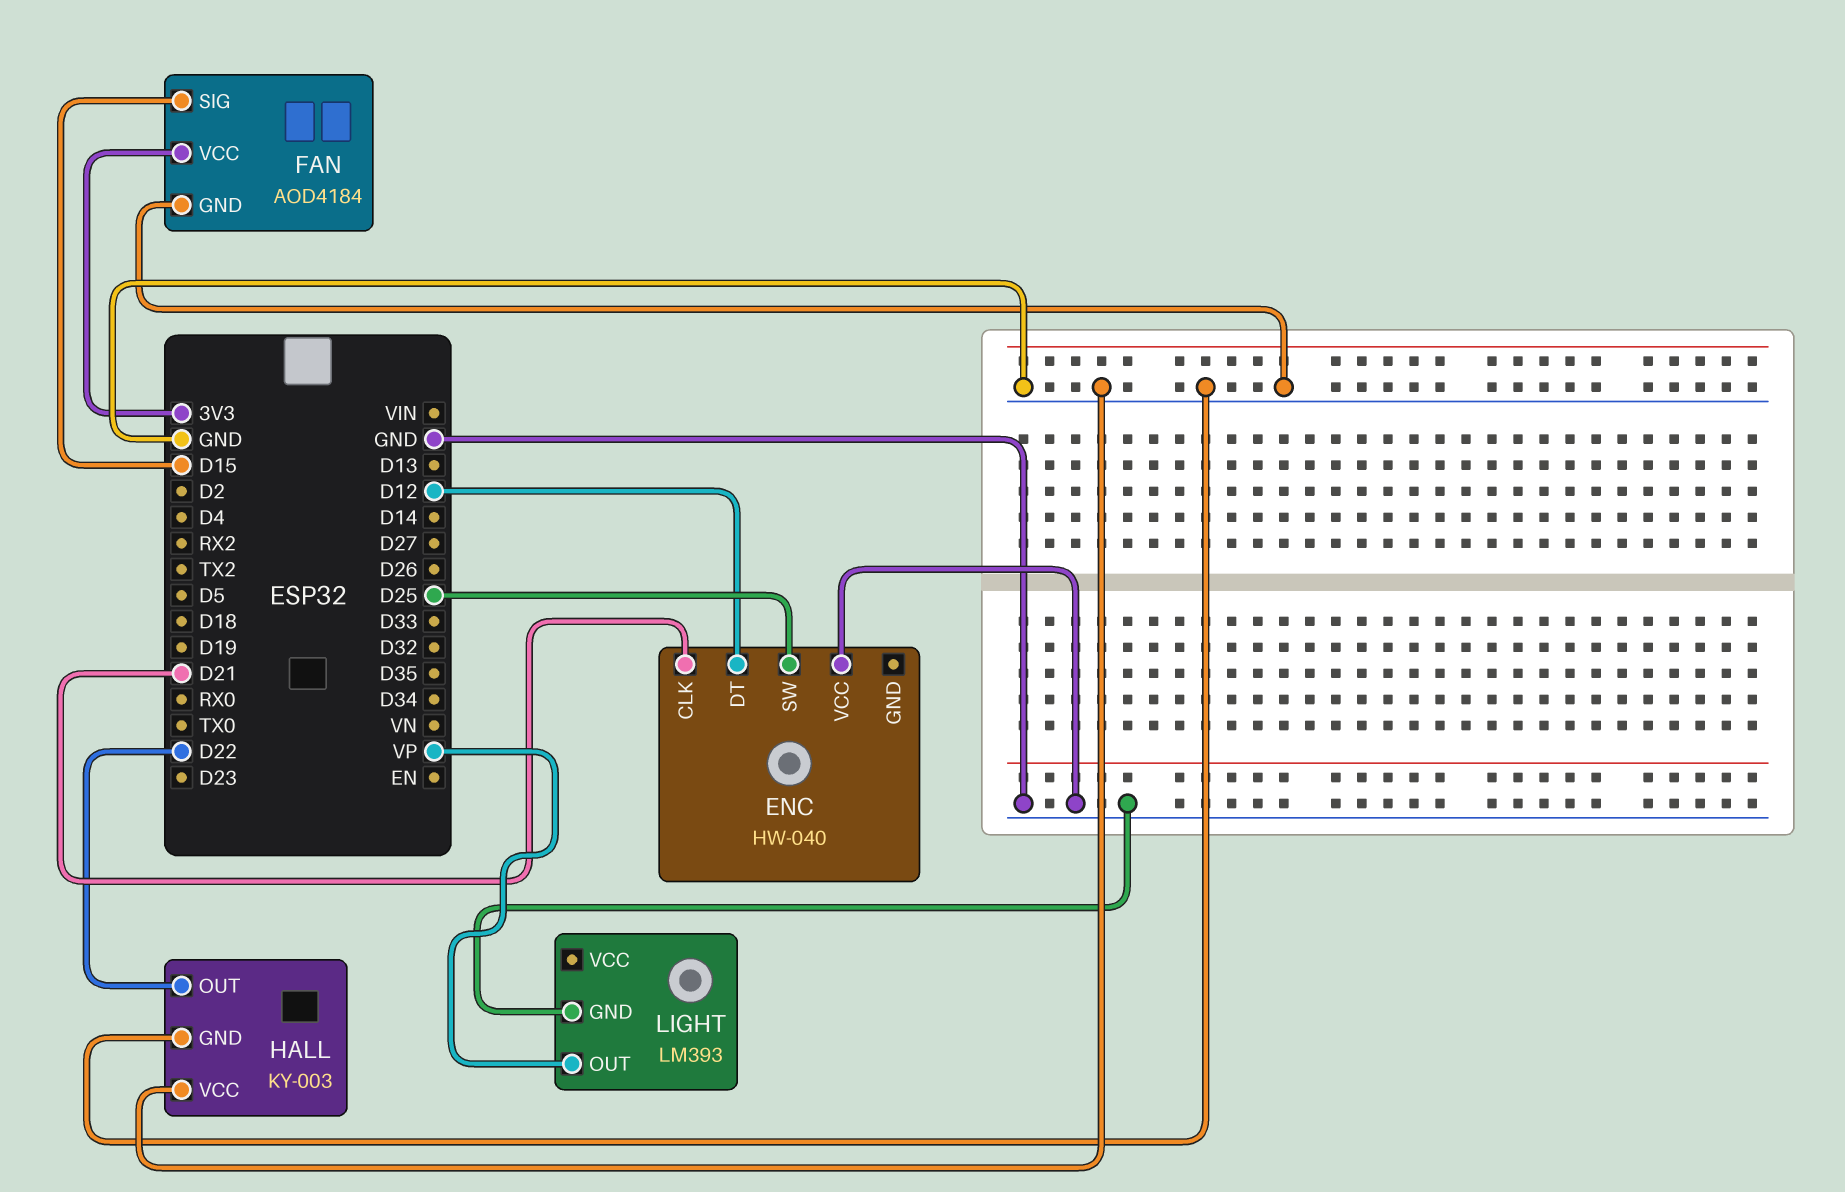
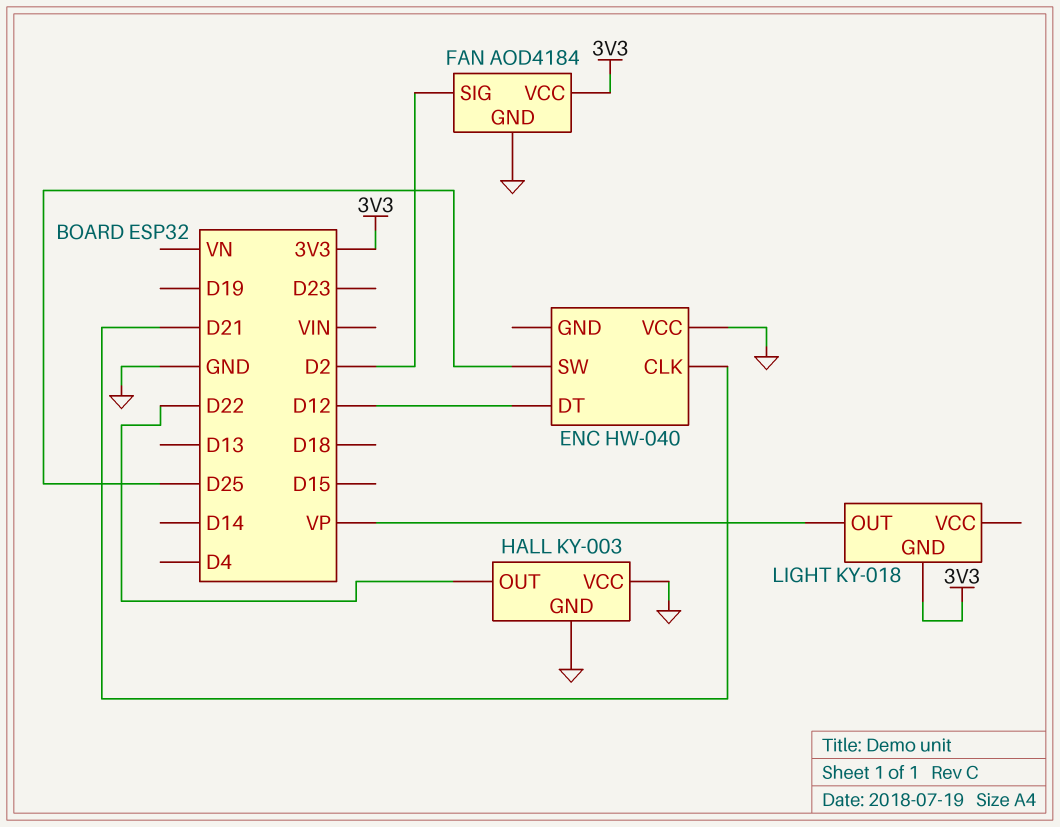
FAN pin SIG: D15 -> D2
LIGHT: LM393 -> KY-018
LIGHT pin GND: GND -> 3V3

